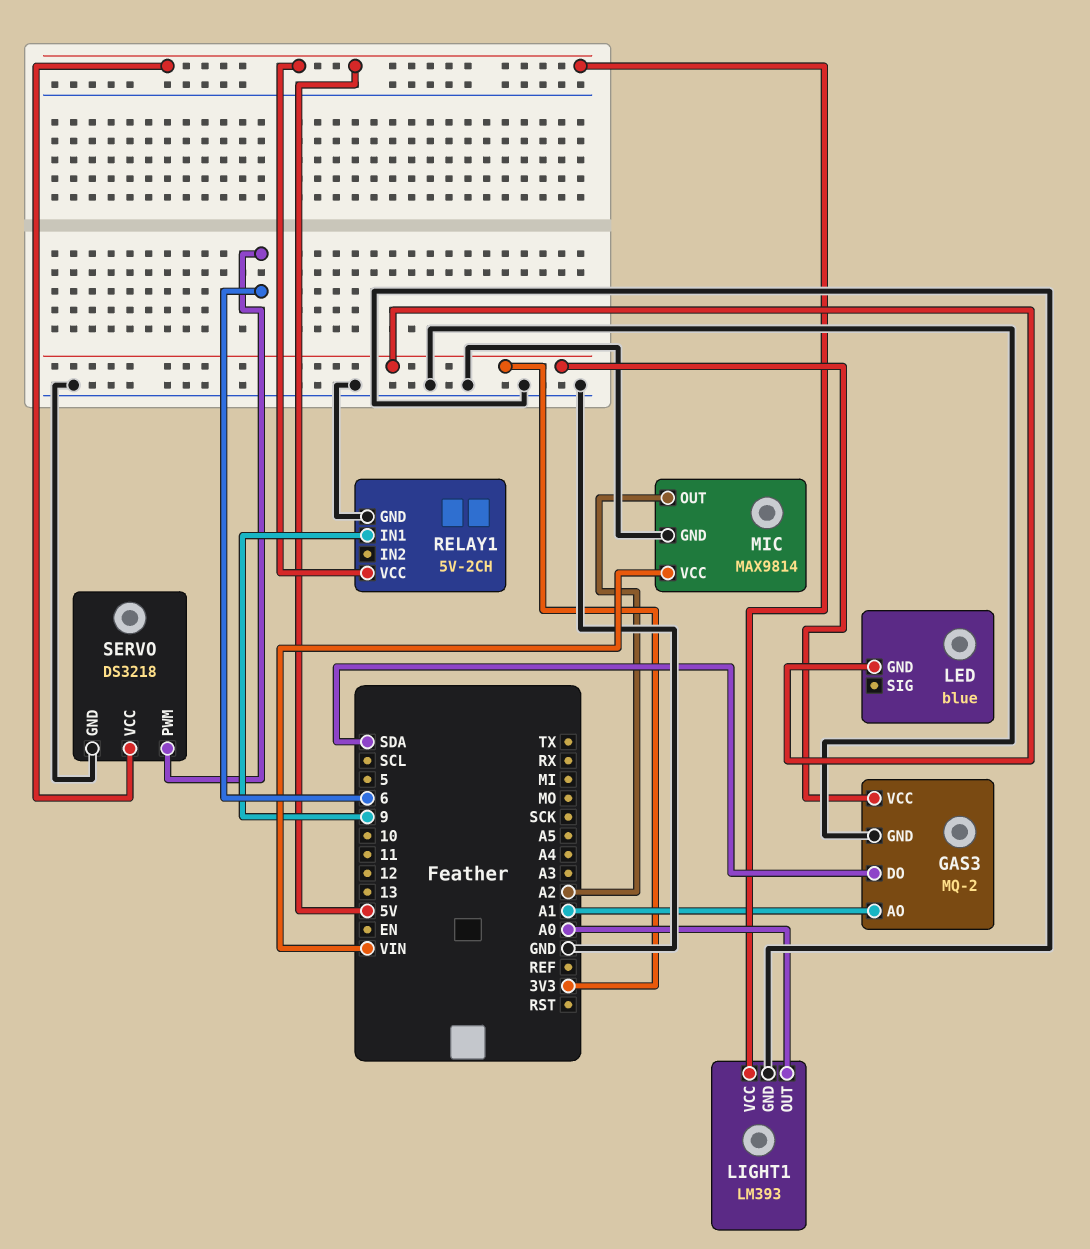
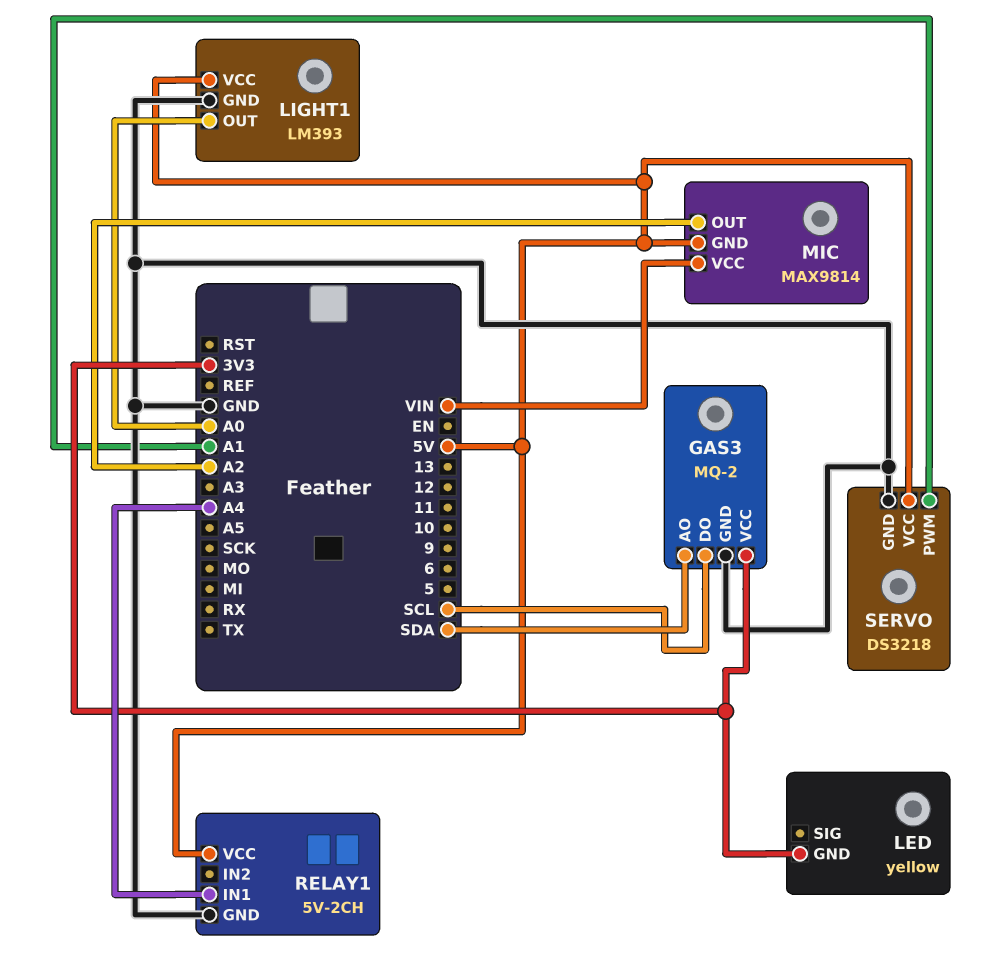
GAS3 pin AO: A1 -> SDA
GAS3 pin DO: SDA -> SCL
LED: blue -> yellow
MIC pin GND: GND -> 5V
RELAY1 pin IN1: 9 -> A4
SERVO pin PWM: 6 -> A1

